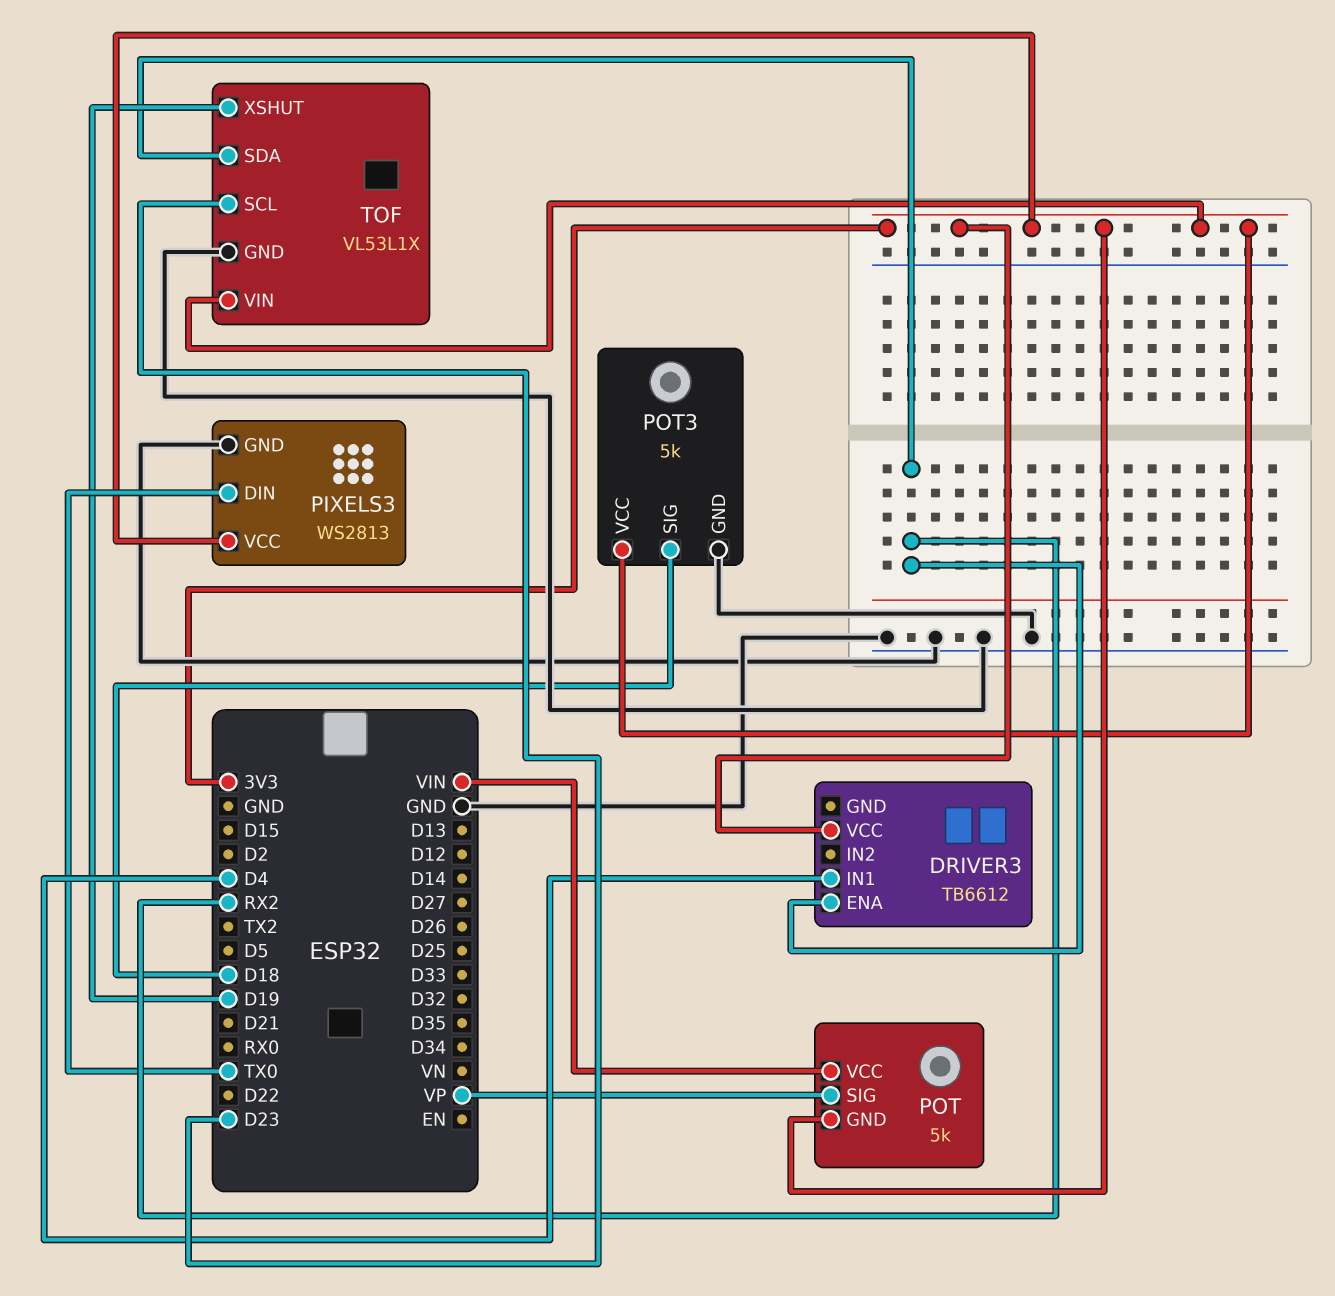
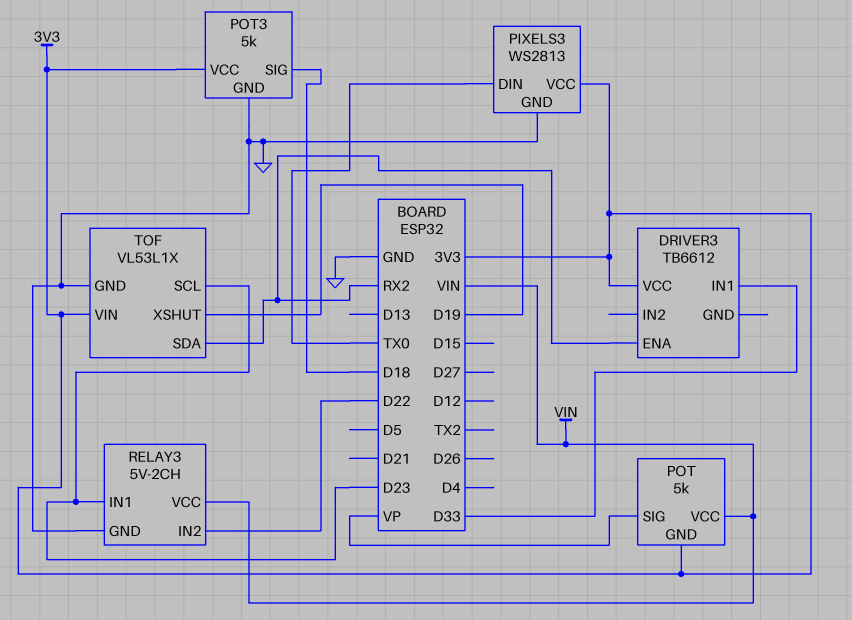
DRIVER3 pin IN1: D4 -> D33
RELAY3: none -> 5V-2CH
RELAY3 pin GND: none -> GND
RELAY3 pin IN1: none -> D23
RELAY3 pin IN2: none -> D22
RELAY3 pin VCC: none -> VIN

